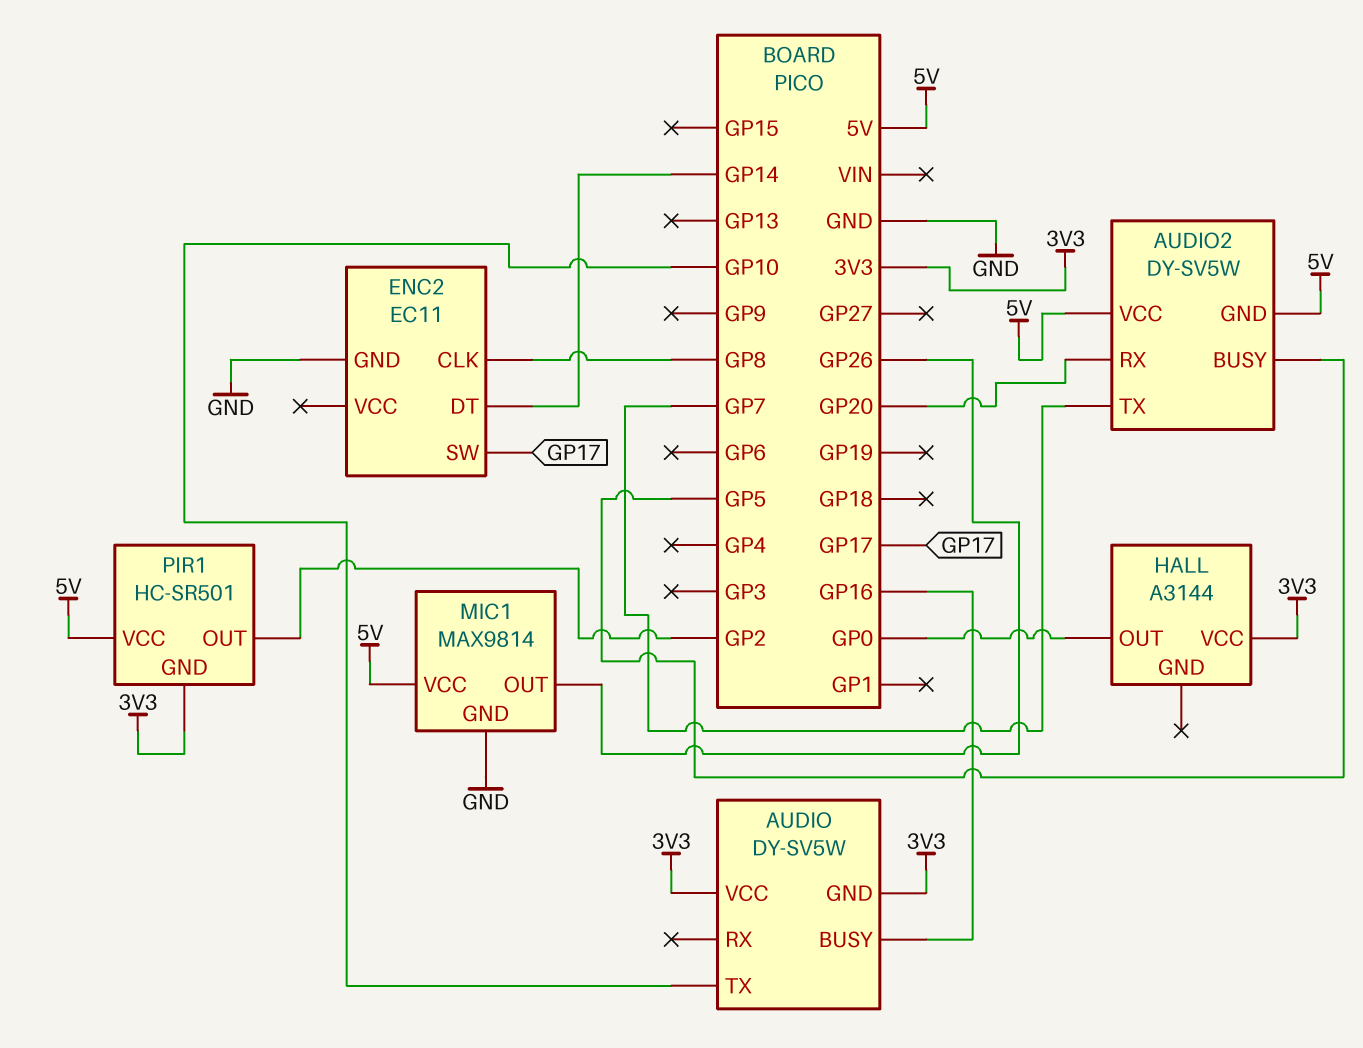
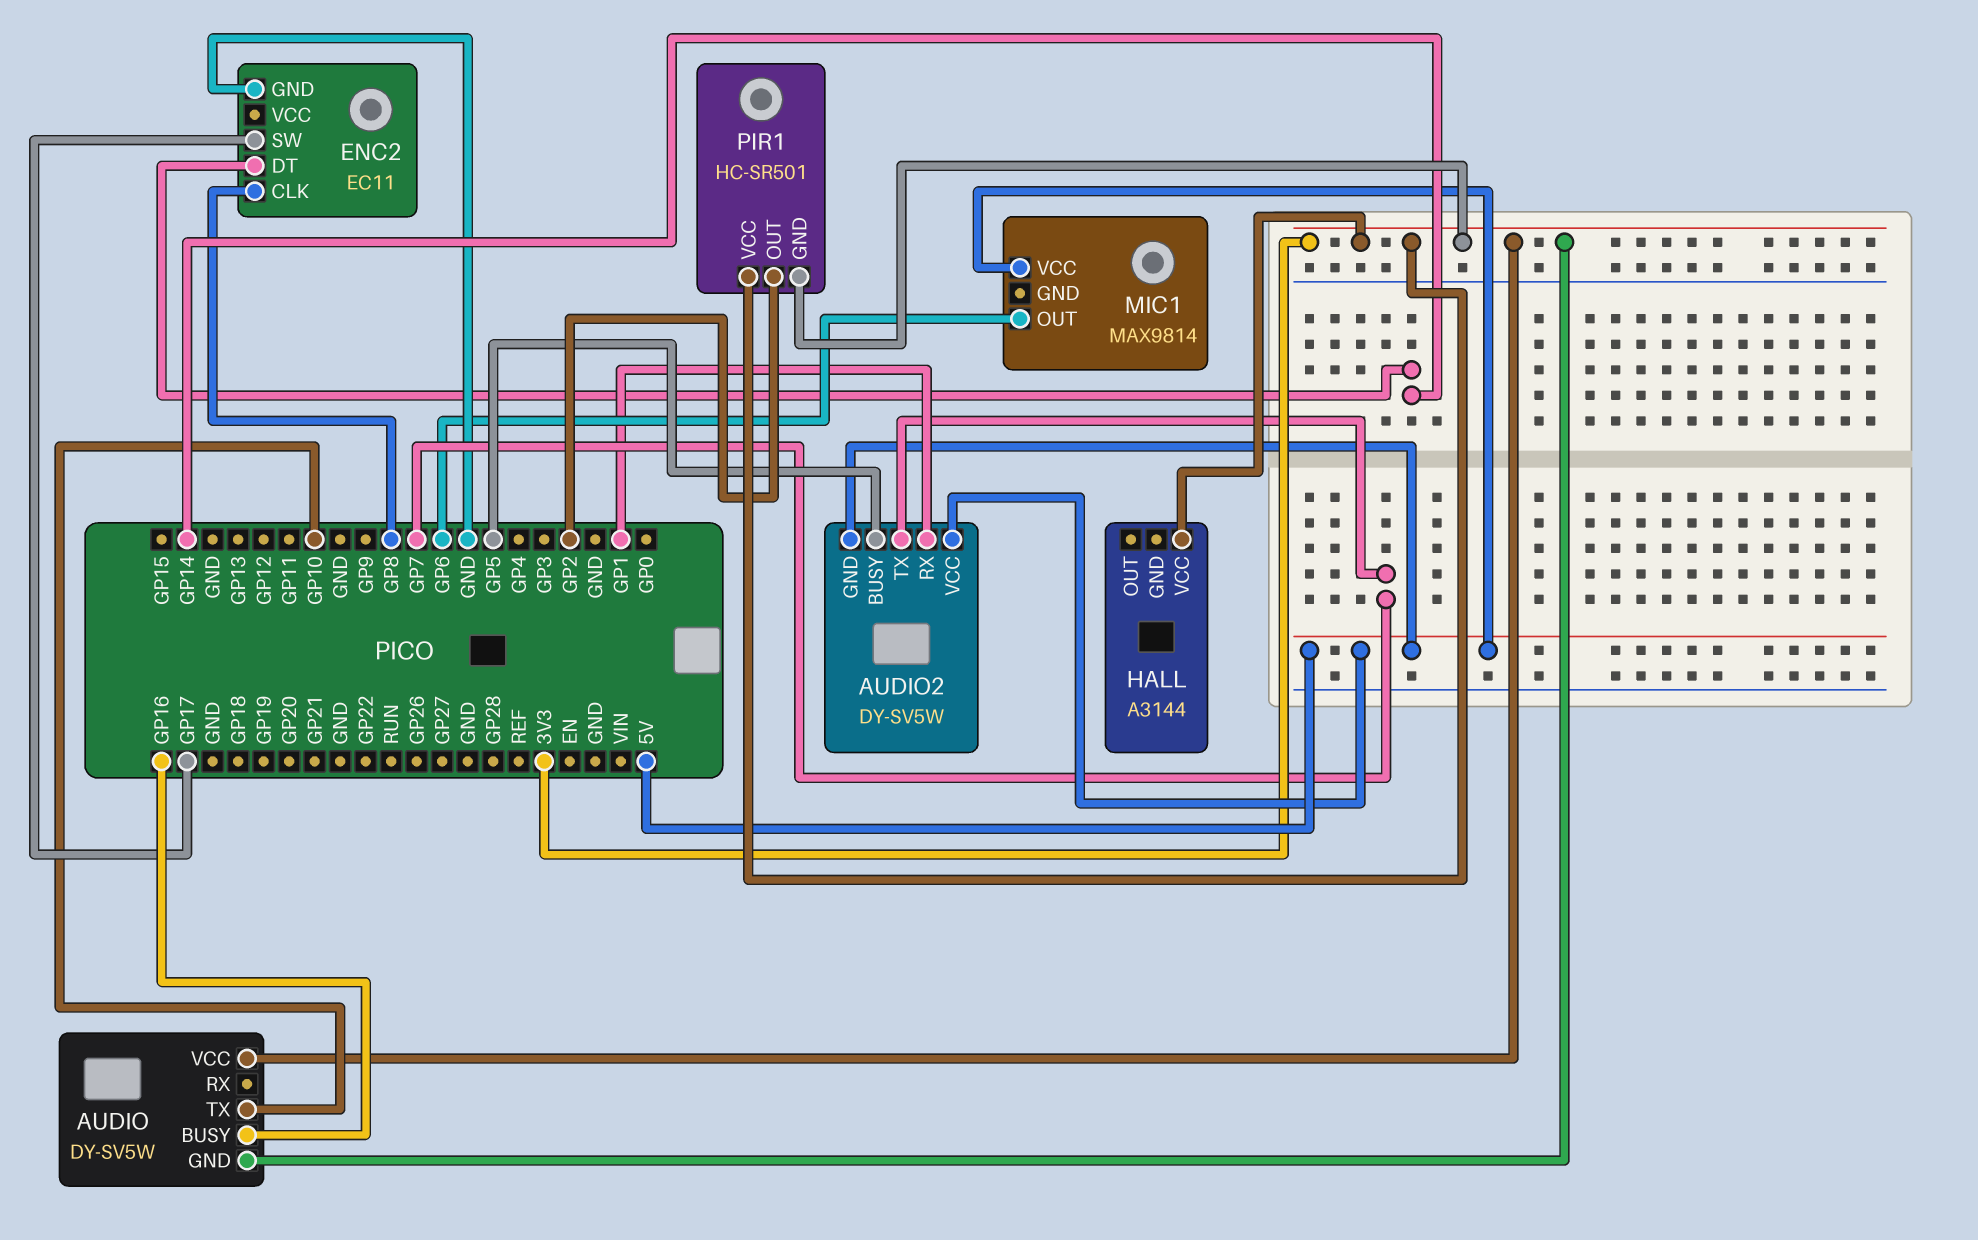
AUDIO2 pin RX: GP20 -> GP1
HALL pin OUT: GP0 -> none
MIC1 pin GND: GND -> none
MIC1 pin OUT: GP26 -> GP6
PIR1 pin VCC: 5V -> 3V3

